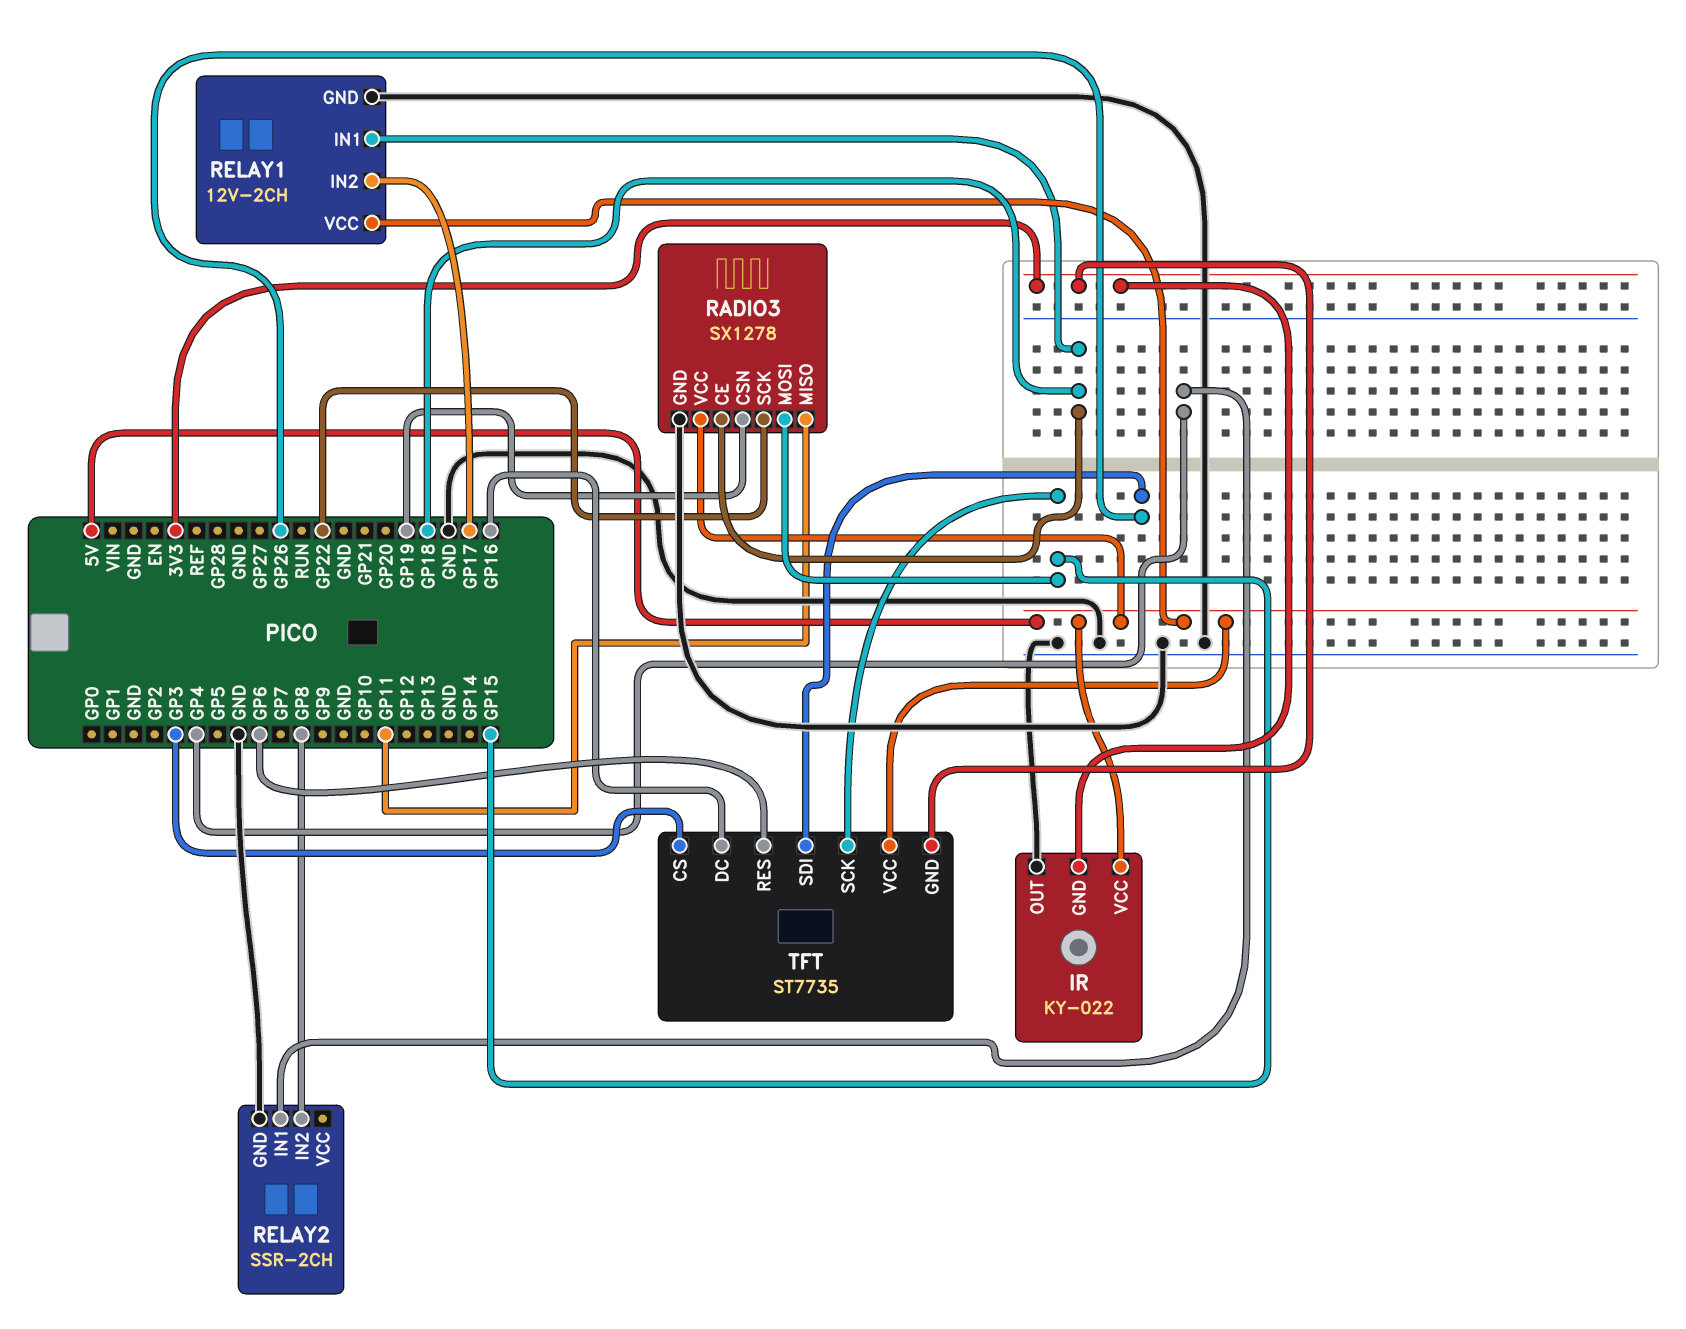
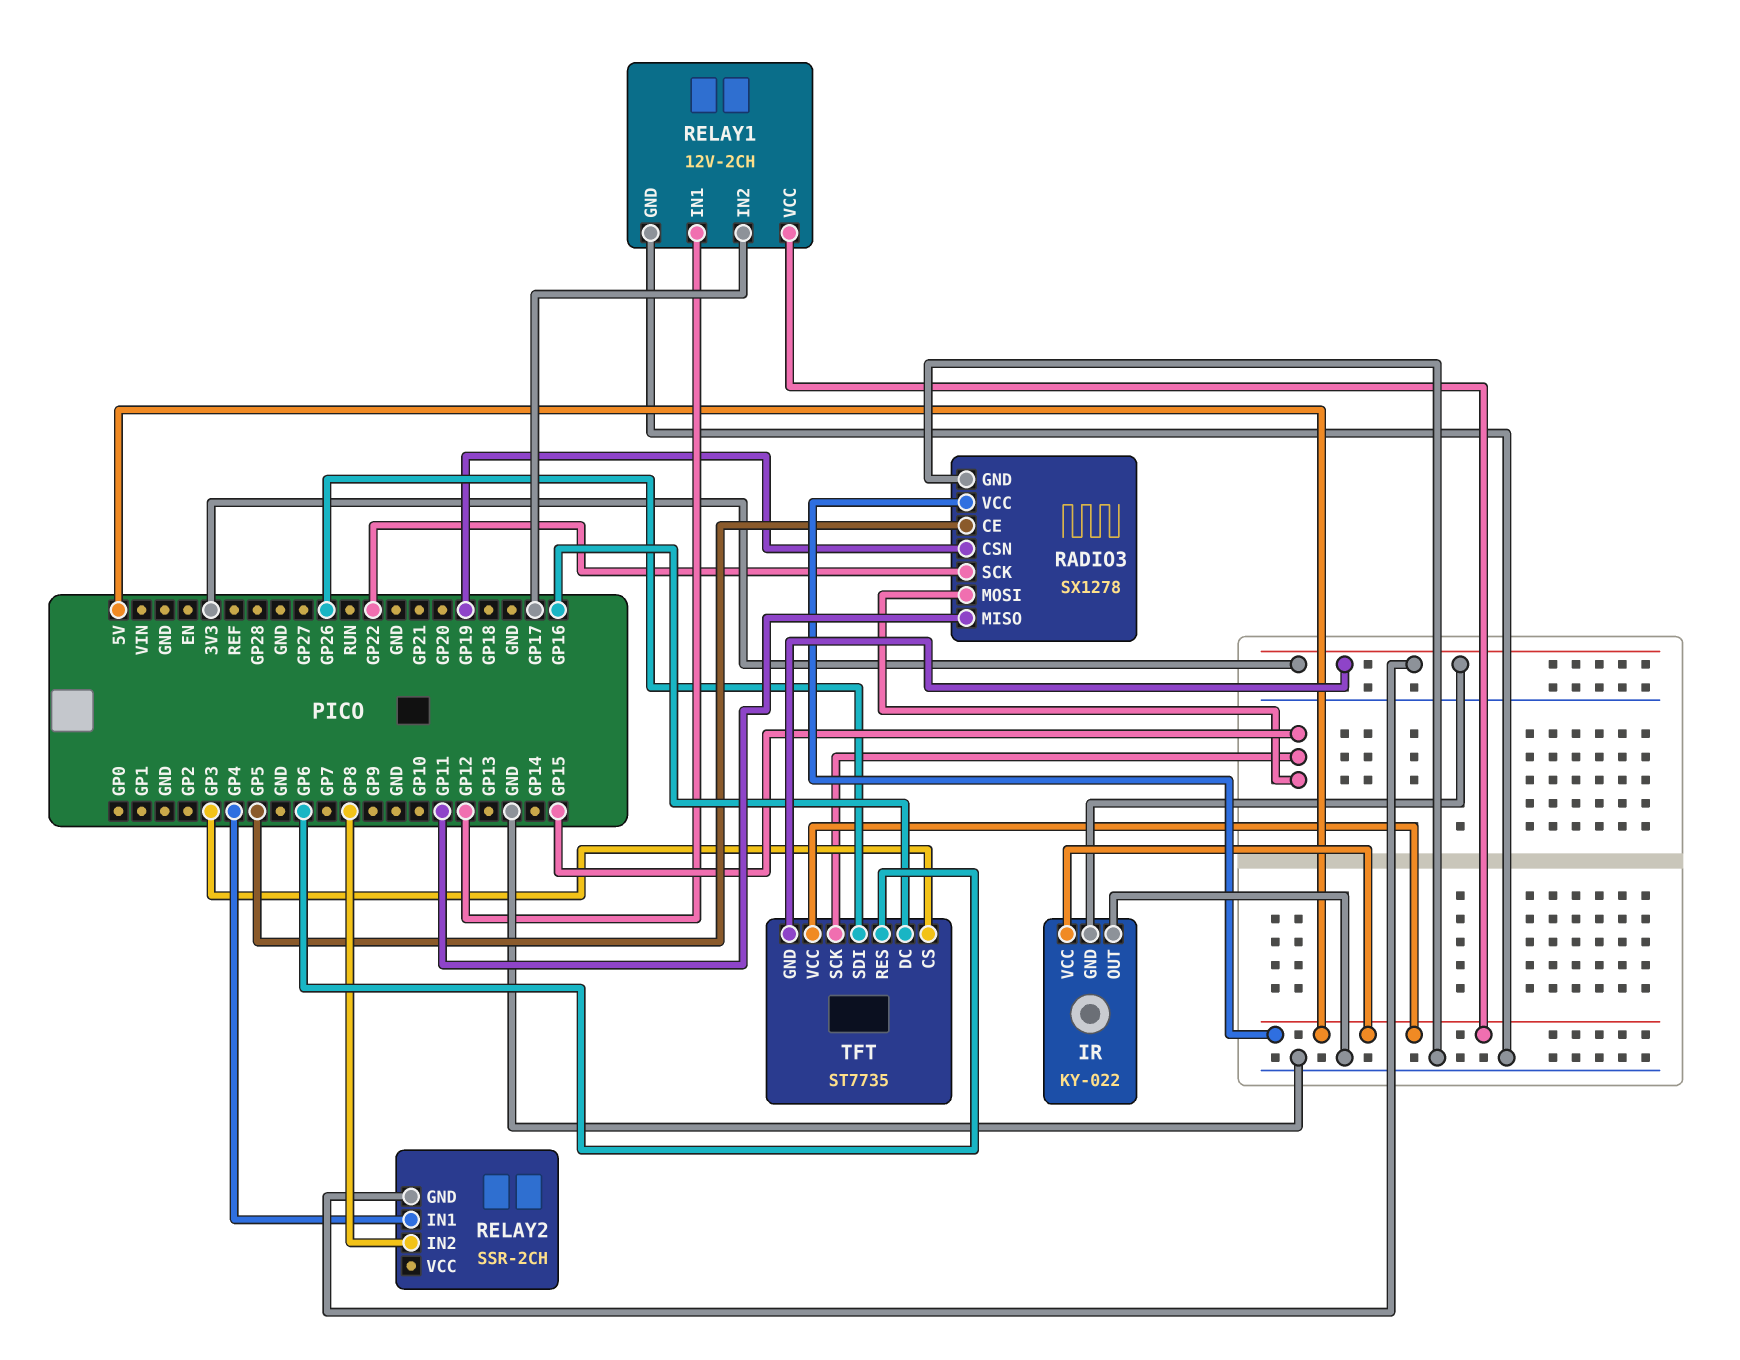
RADIO3 pin CE: GP18 -> GP5
RELAY1 pin IN1: GP18 -> GP12
RELAY2 pin GND: GND -> 3V3

